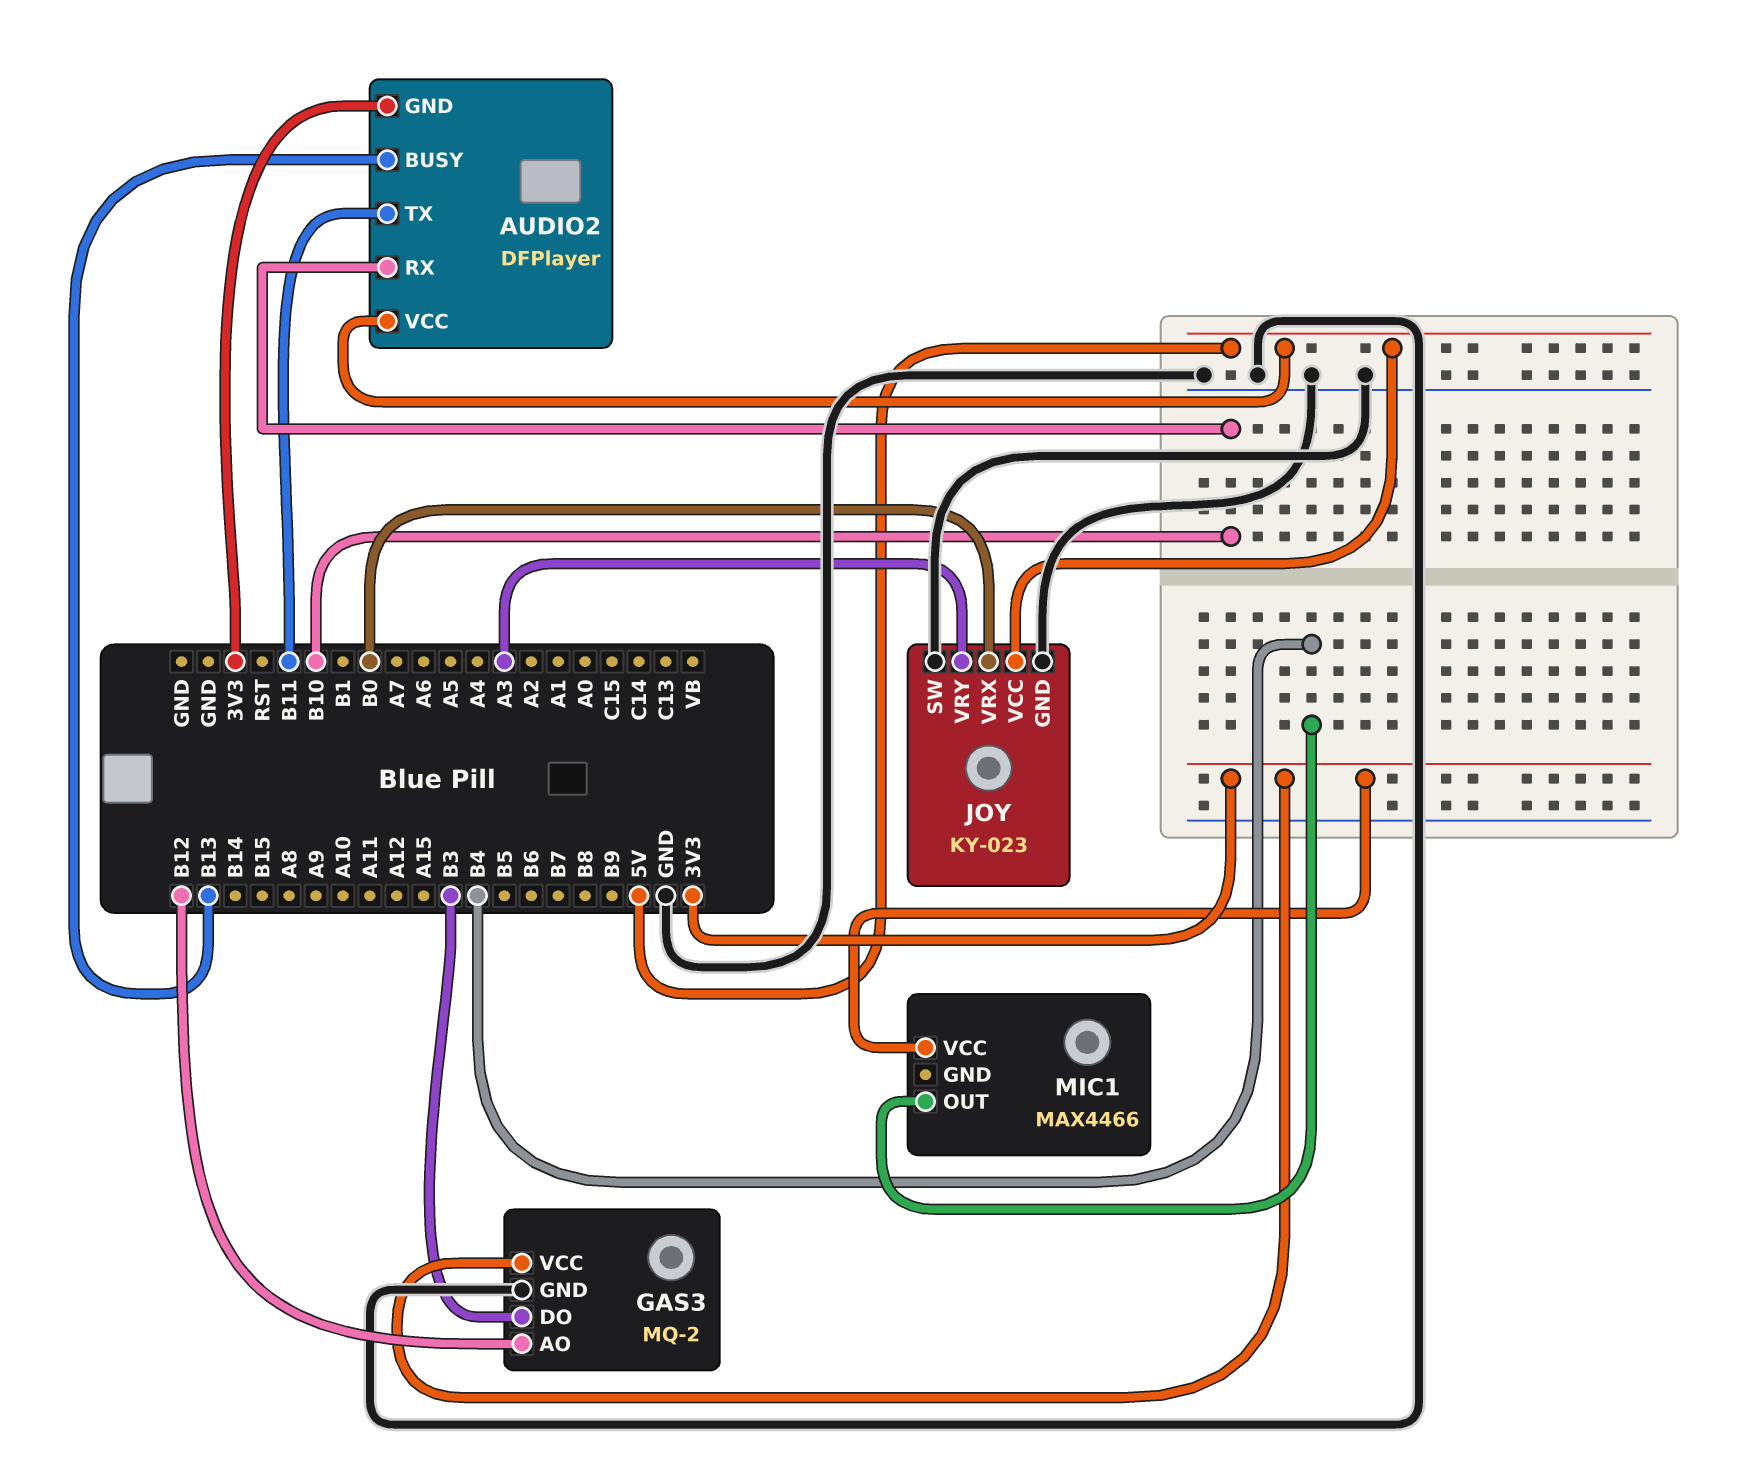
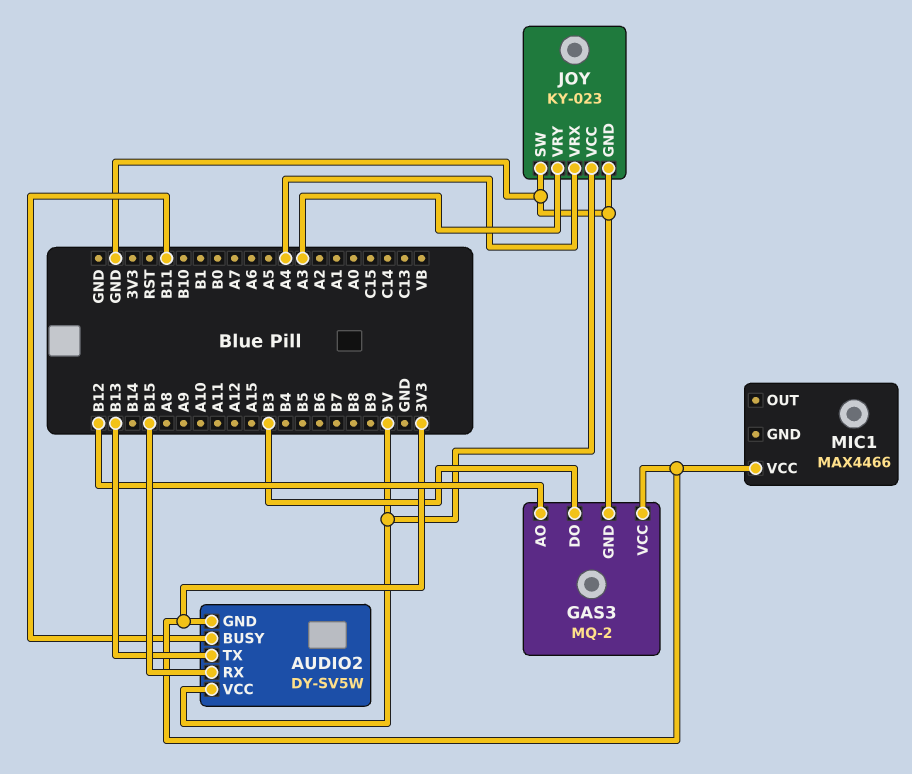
AUDIO2: DFPlayer -> DY-SV5W
AUDIO2 pin BUSY: B13 -> B11
AUDIO2 pin RX: B10 -> B15
AUDIO2 pin TX: B11 -> B13
JOY pin VRX: B0 -> A4
MIC1 pin OUT: B4 -> none

